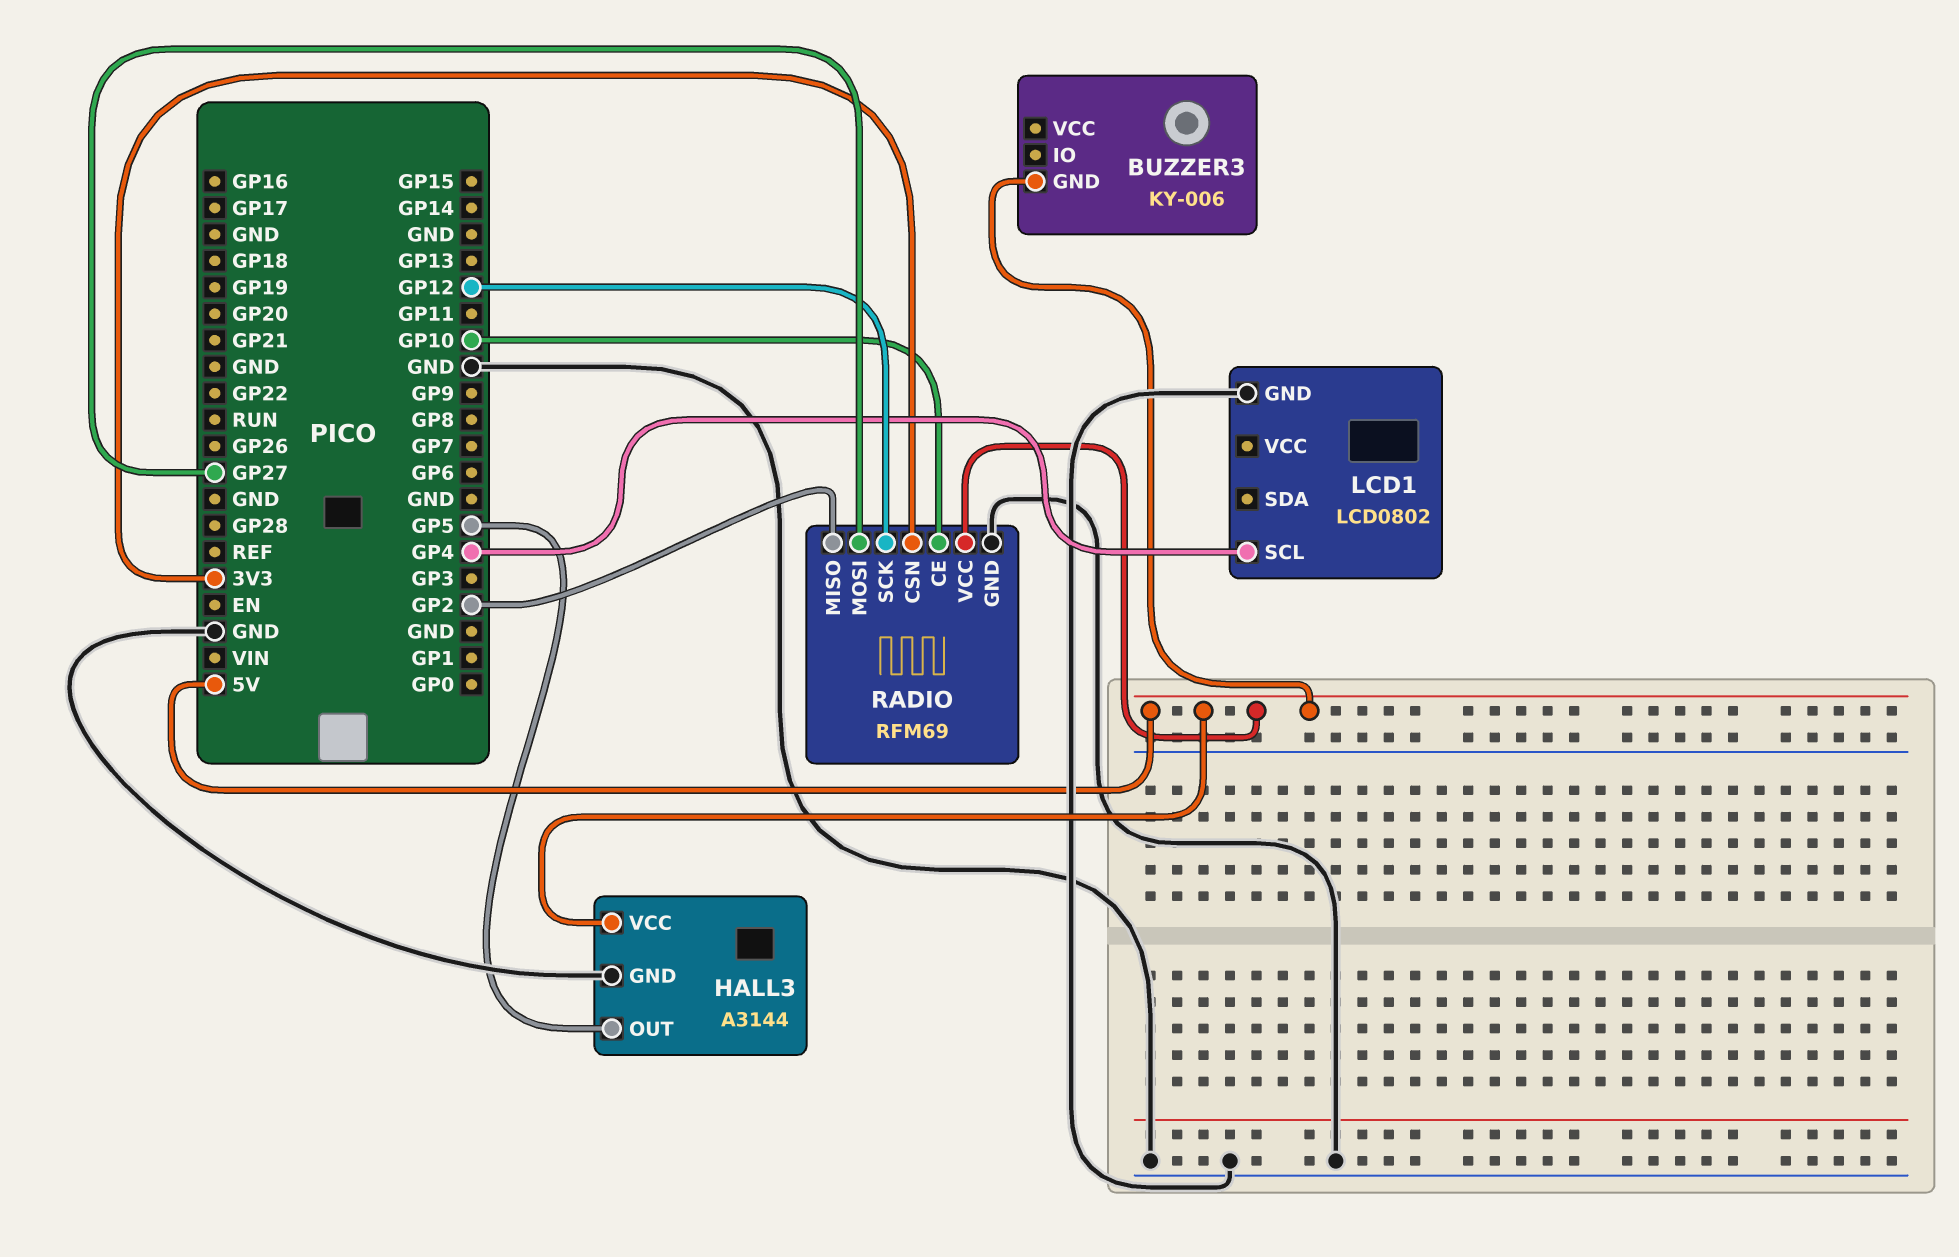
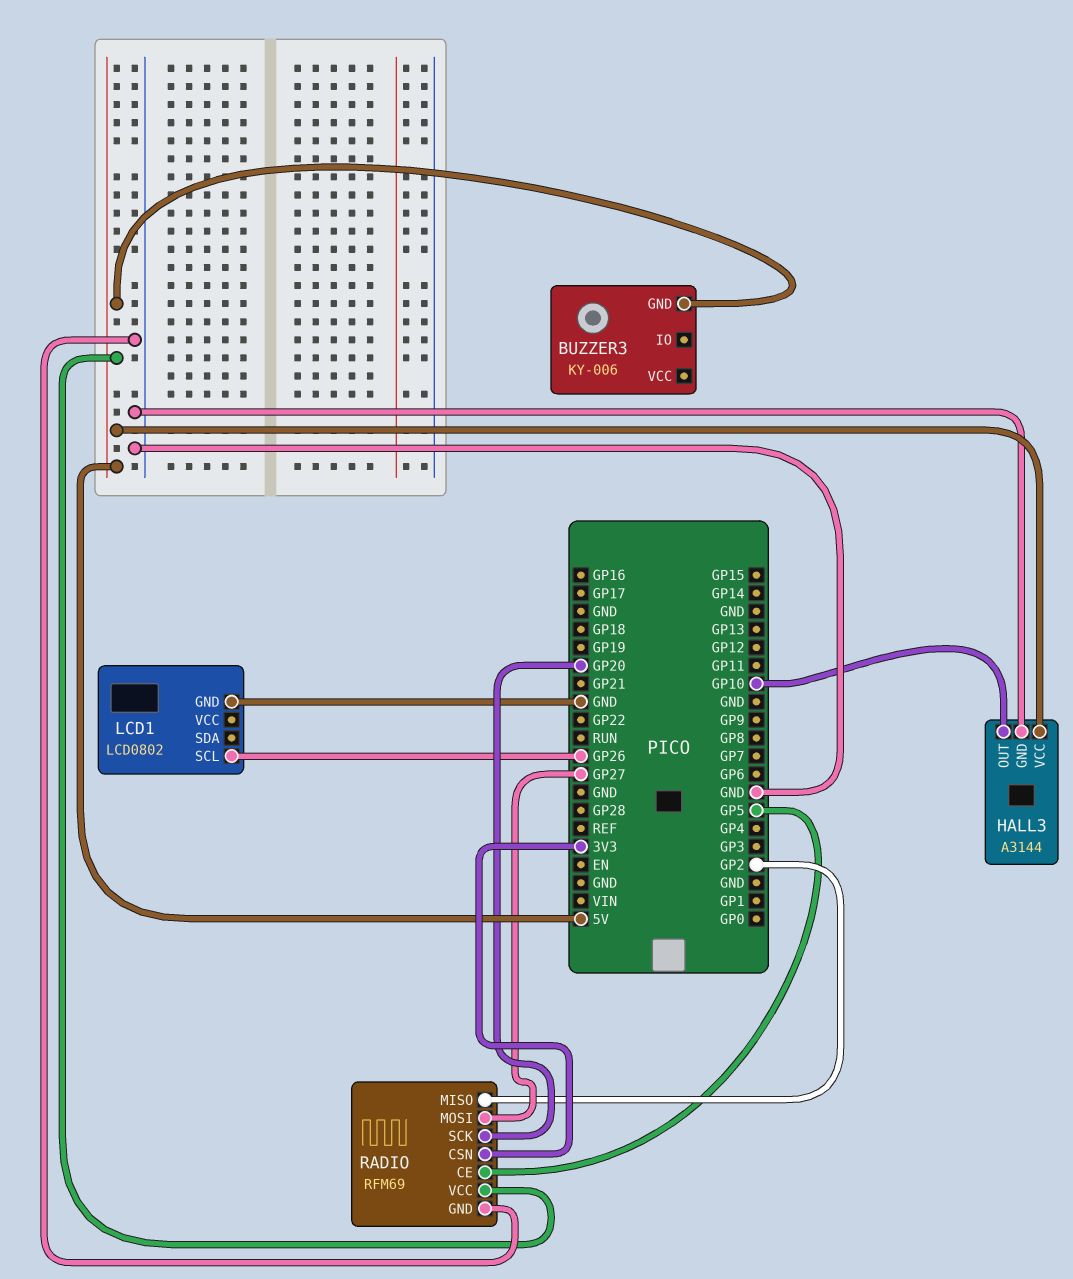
HALL3 pin OUT: GP5 -> GP10
LCD1 pin SCL: GP4 -> GP26
RADIO pin CE: GP10 -> GP5
RADIO pin SCK: GP12 -> GP20

